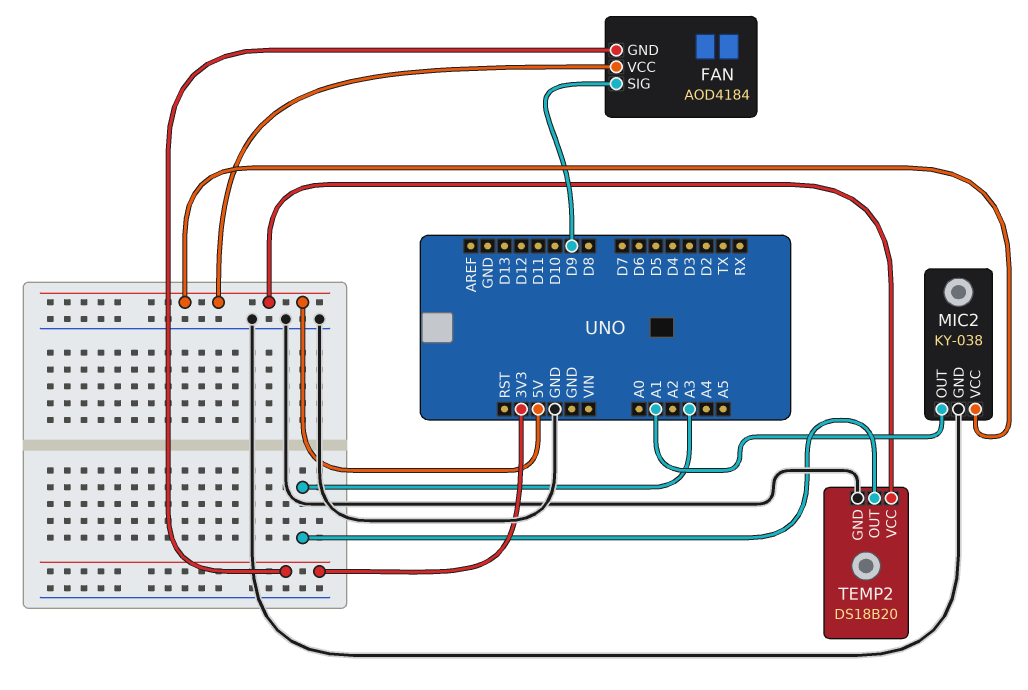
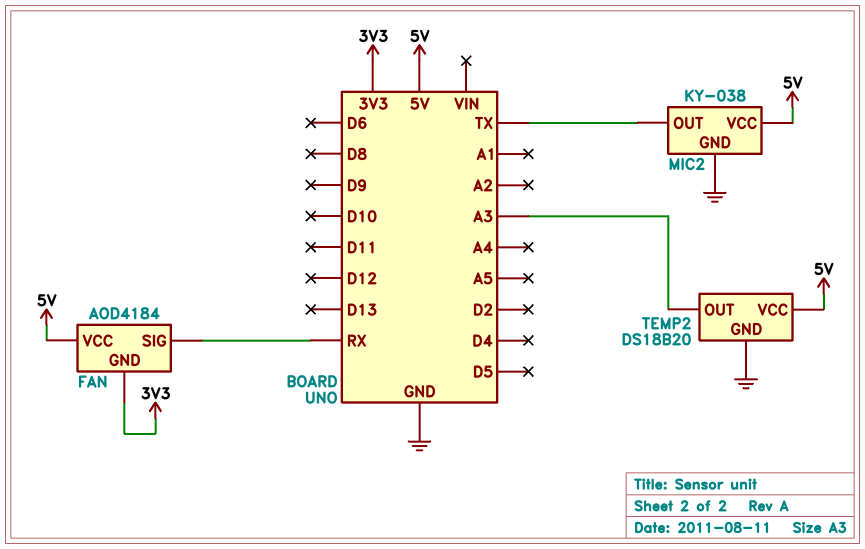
FAN pin SIG: D9 -> RX
MIC2 pin OUT: A1 -> TX

